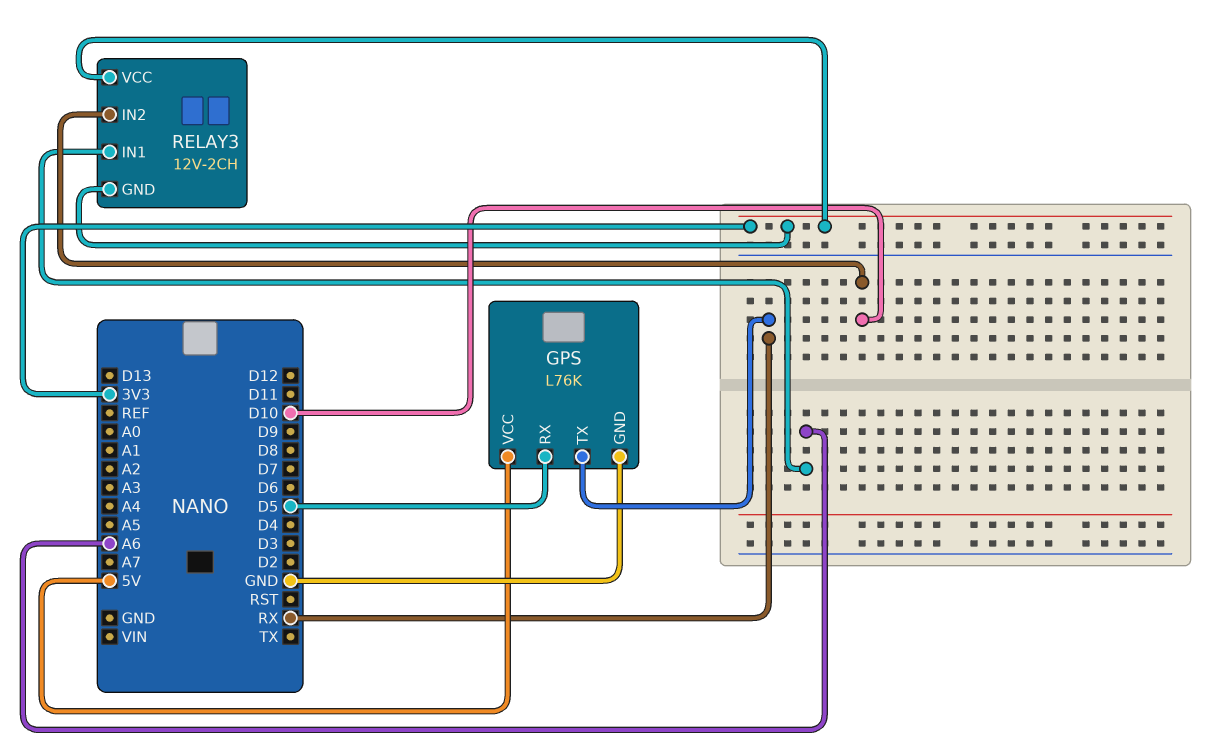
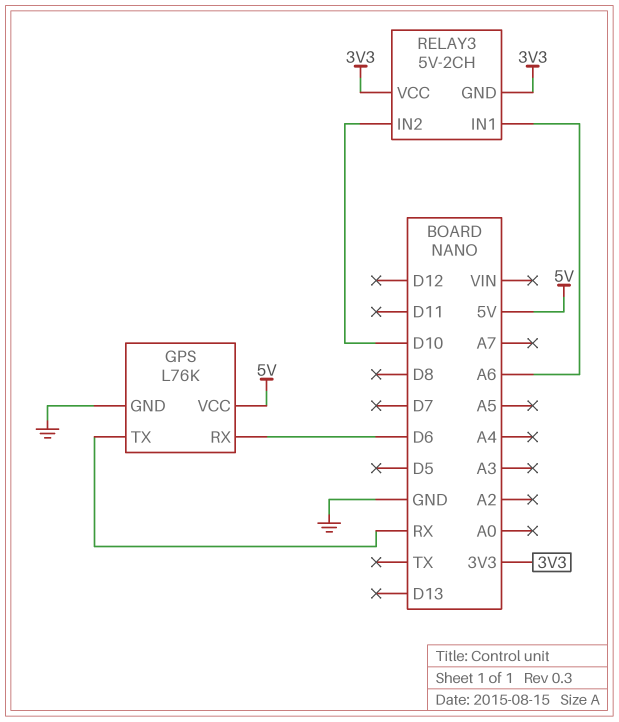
GPS pin RX: D5 -> D6
RELAY3: 12V-2CH -> 5V-2CH

